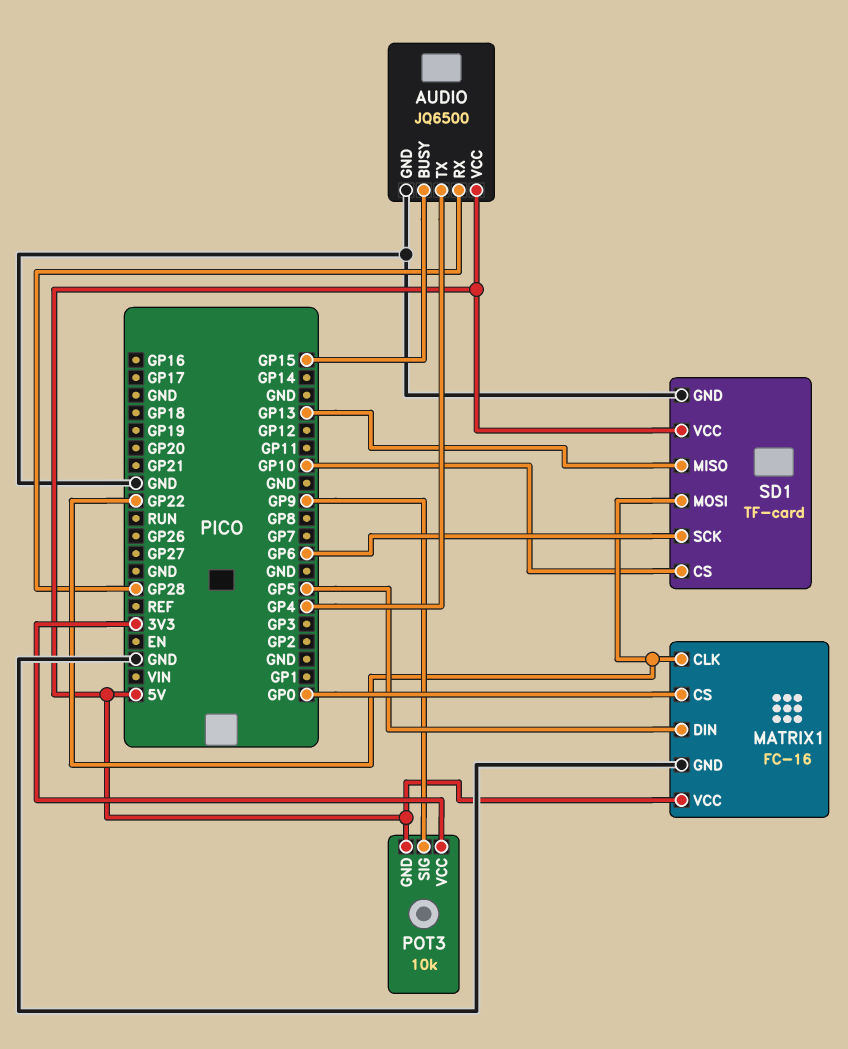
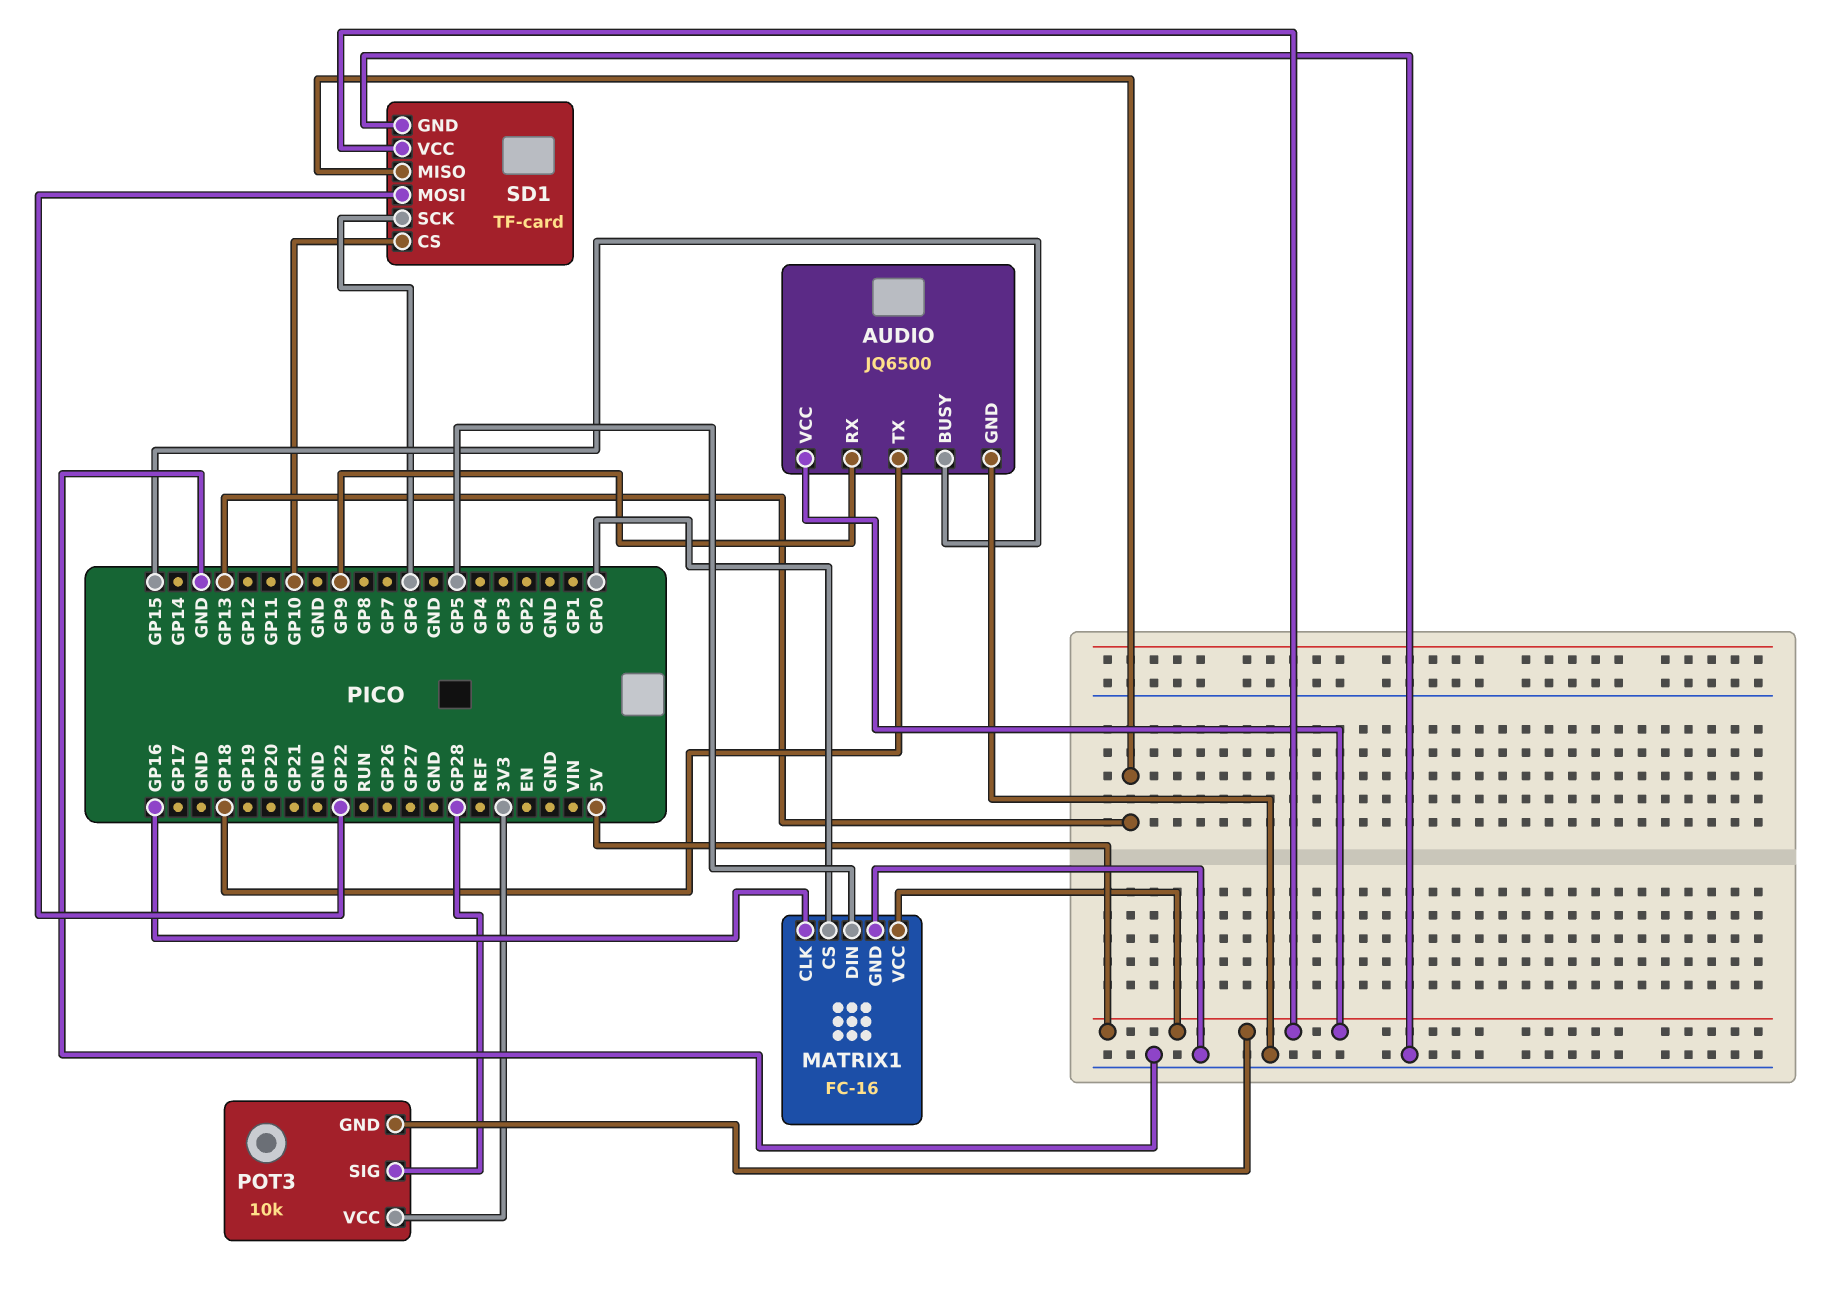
AUDIO pin RX: GP28 -> GP9
AUDIO pin TX: GP4 -> GP18
MATRIX1 pin CLK: GP22 -> GP16
POT3 pin SIG: GP9 -> GP28

